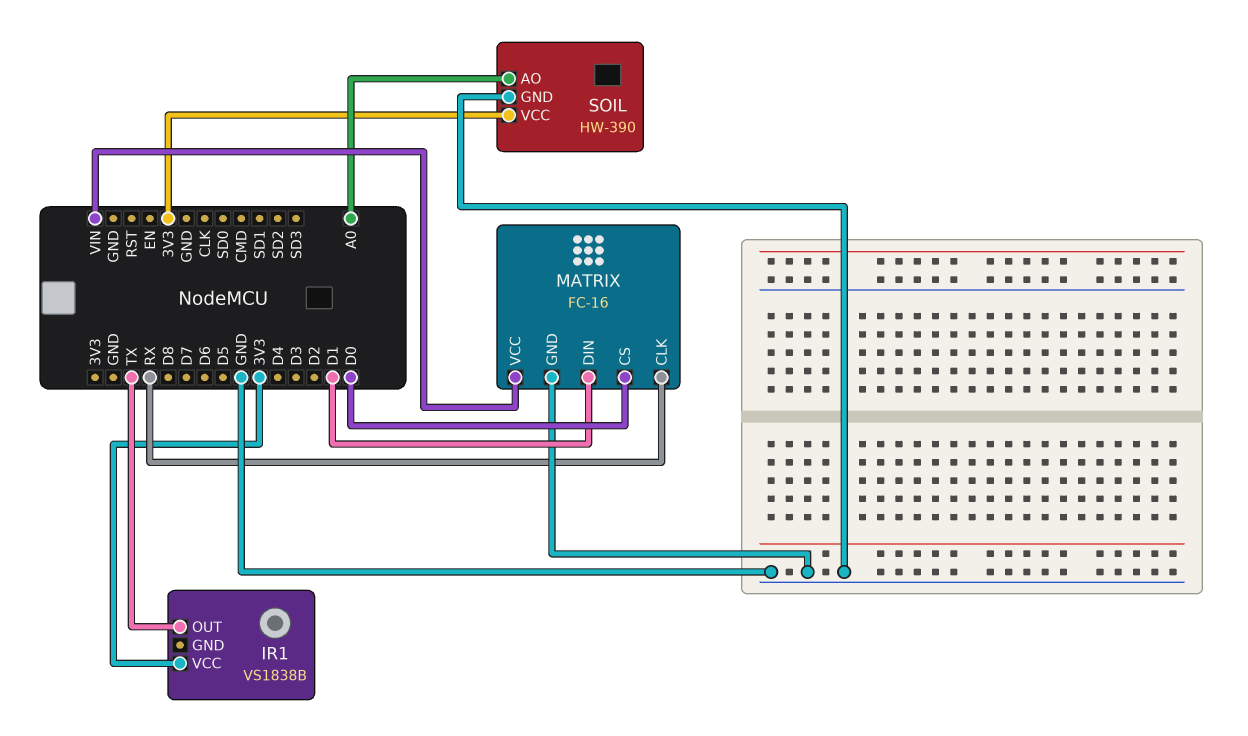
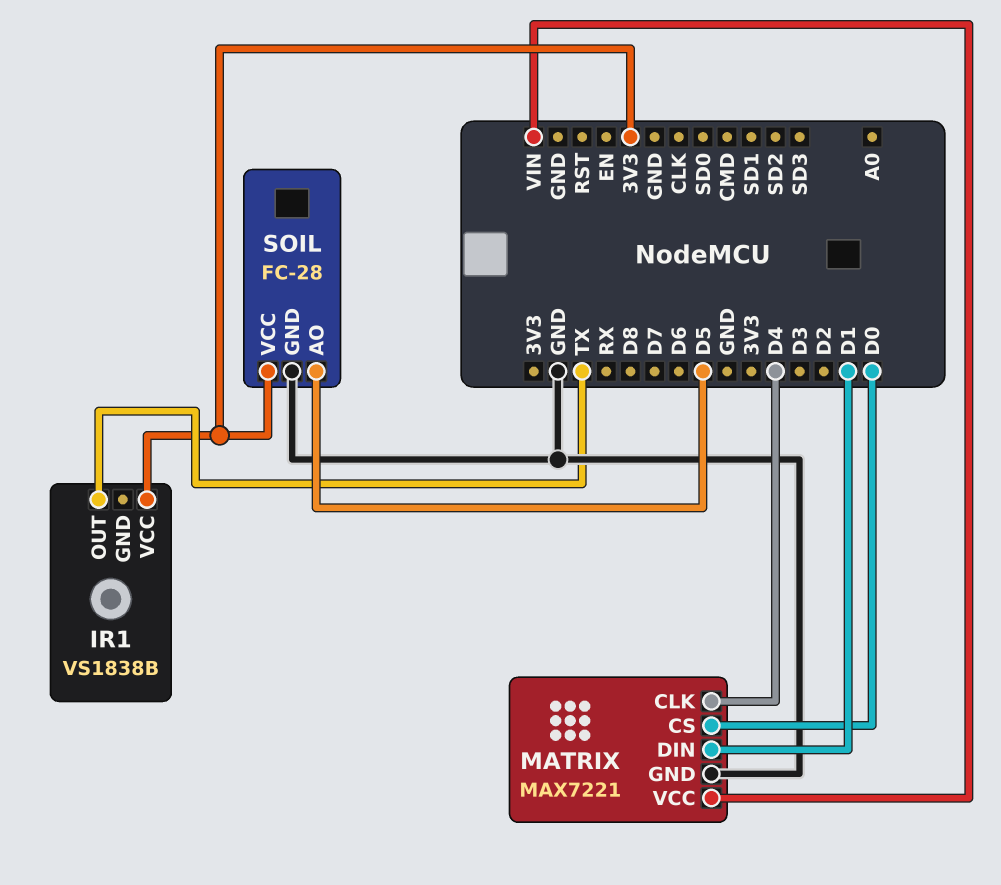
MATRIX: FC-16 -> MAX7221
MATRIX pin CLK: RX -> D4
SOIL: HW-390 -> FC-28
SOIL pin AO: A0 -> D5

